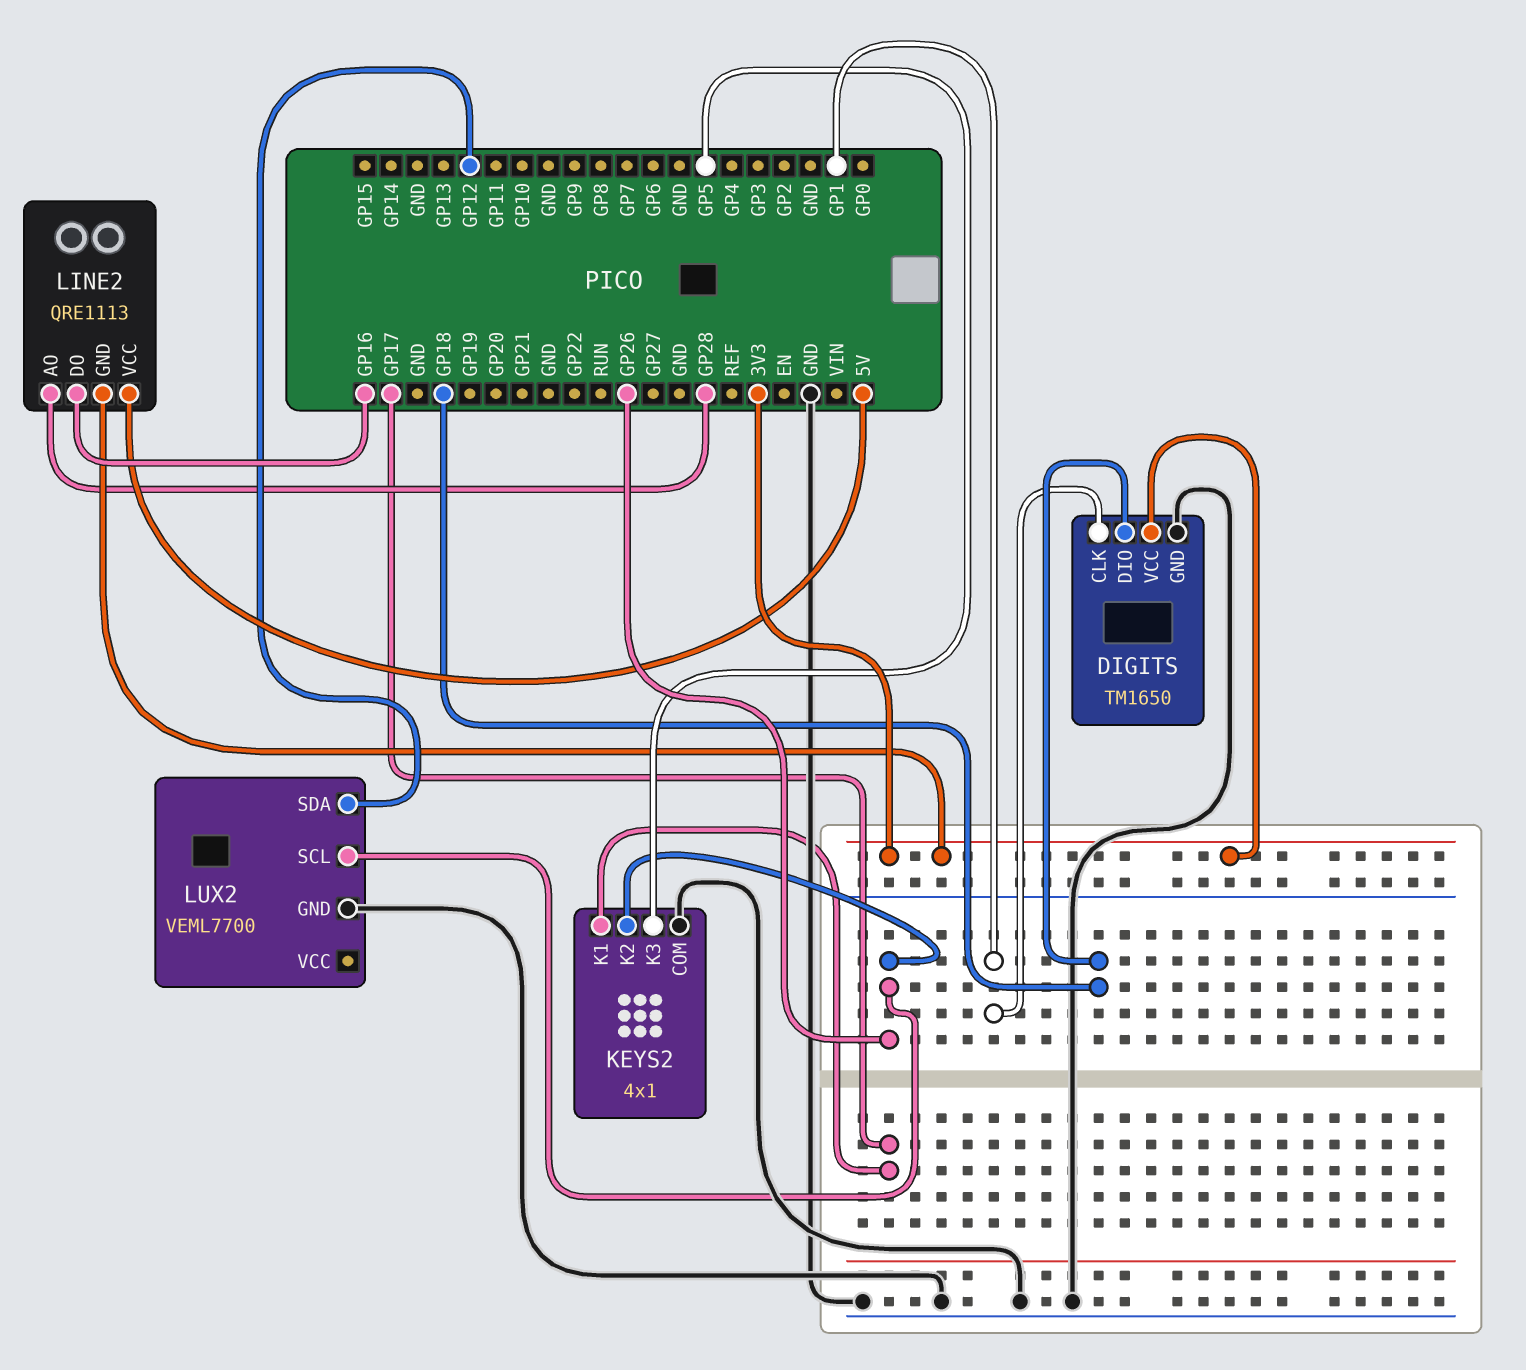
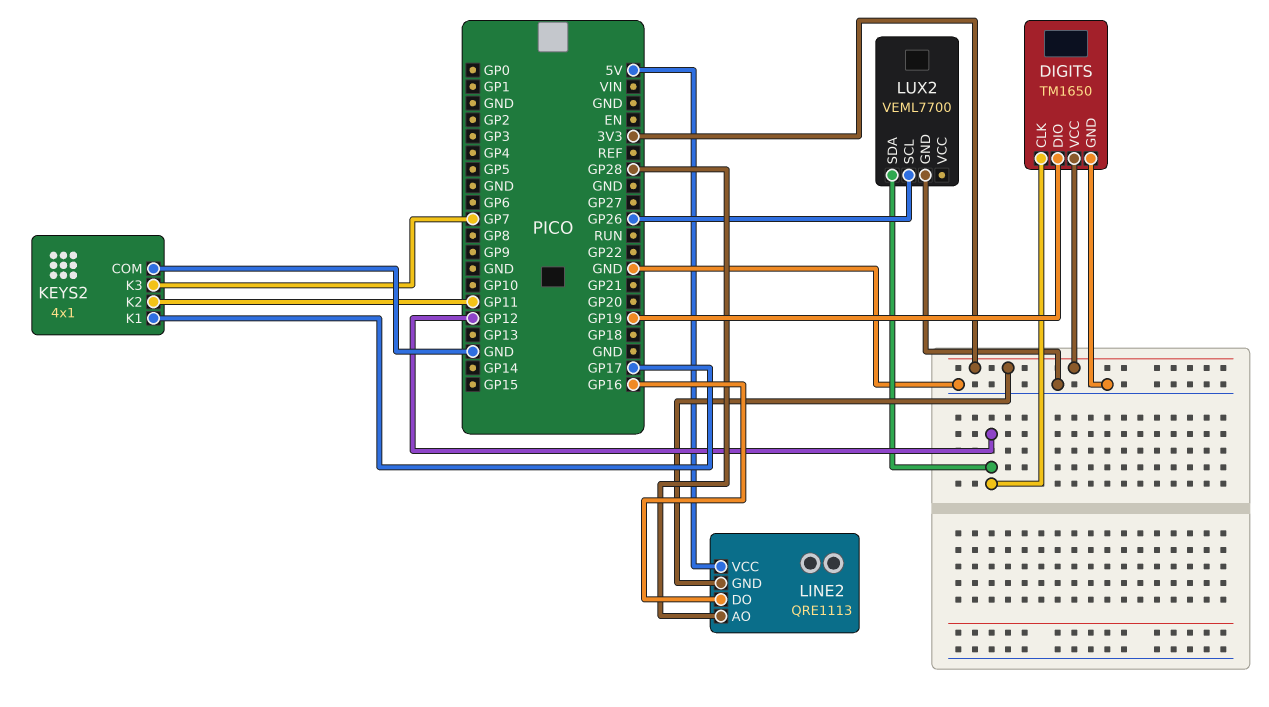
DIGITS pin CLK: GP1 -> GP12
DIGITS pin DIO: GP18 -> GP19
KEYS2 pin K2: GP26 -> GP11
KEYS2 pin K3: GP5 -> GP7

